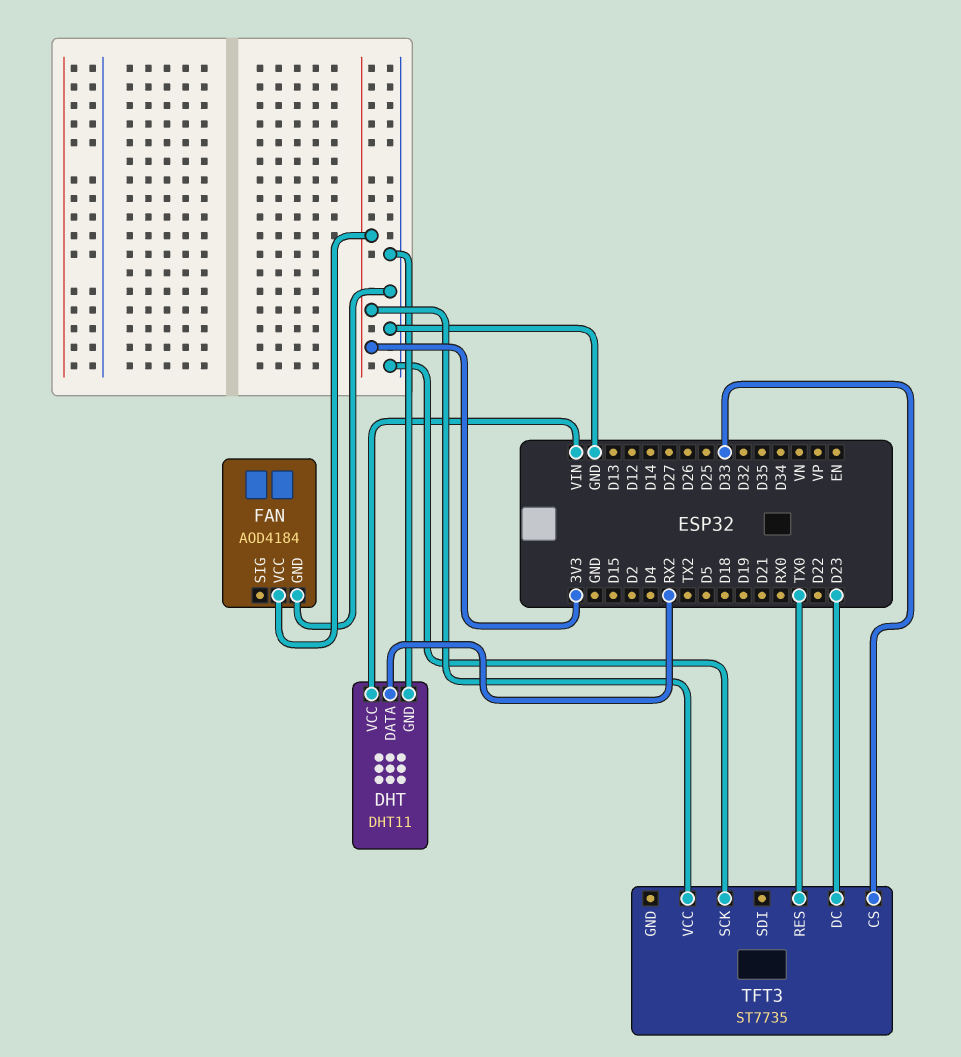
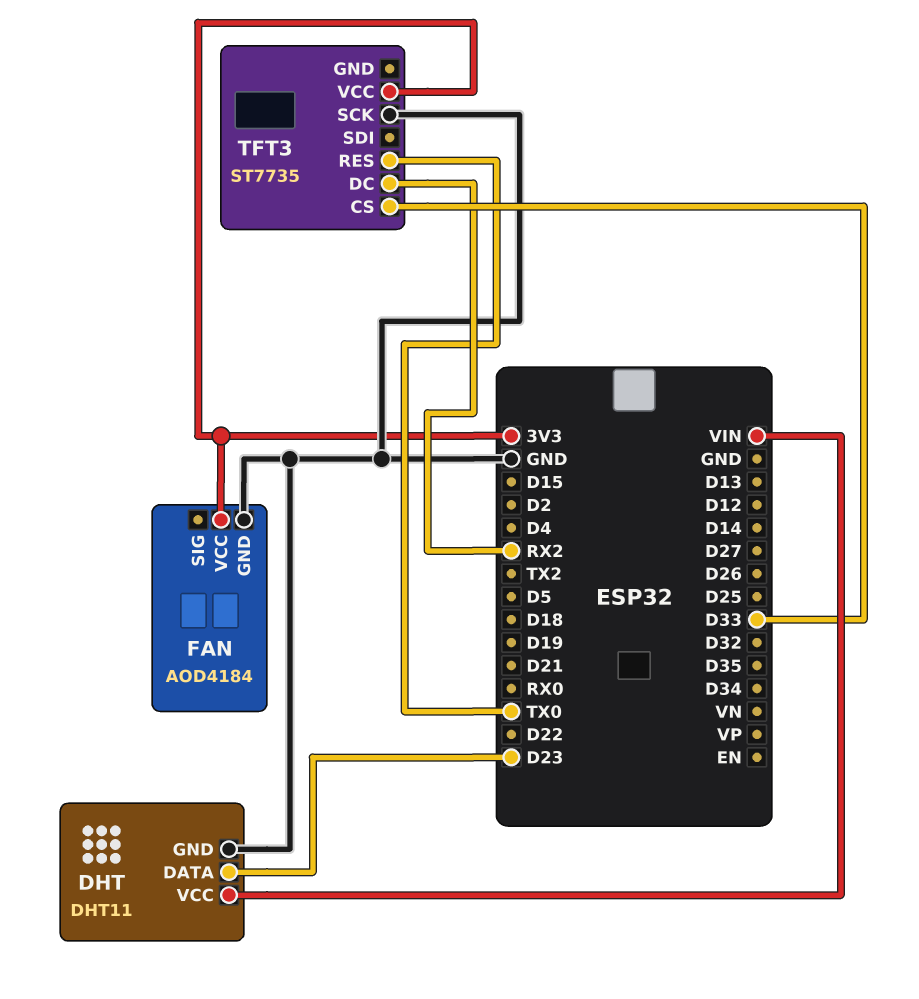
DHT pin DATA: RX2 -> D23
TFT3 pin DC: D23 -> RX2

